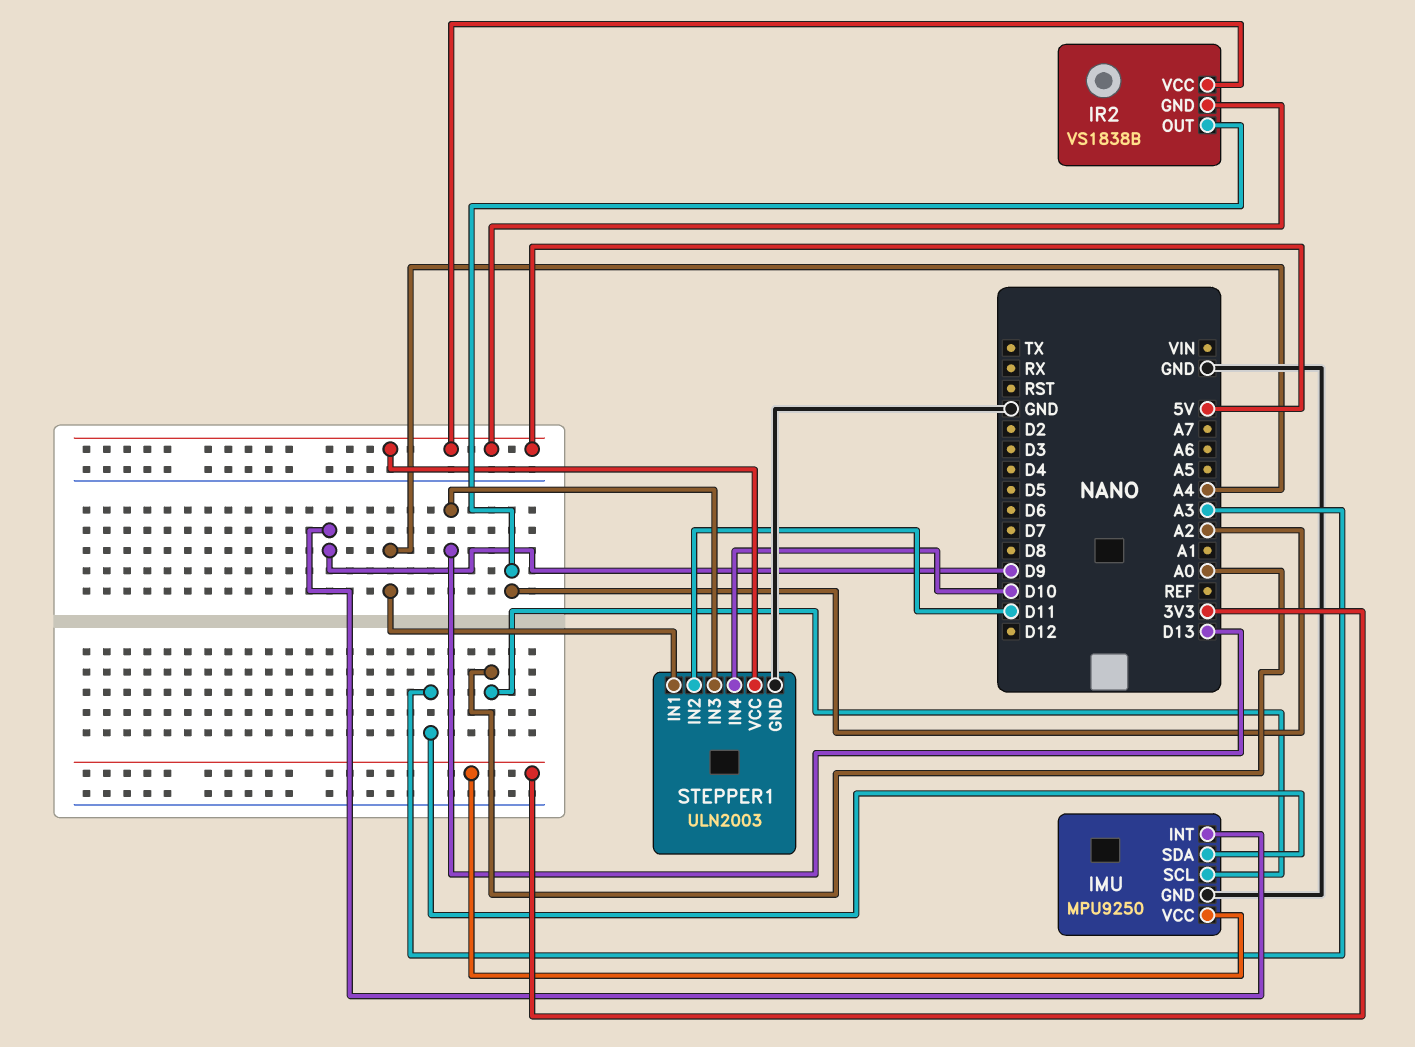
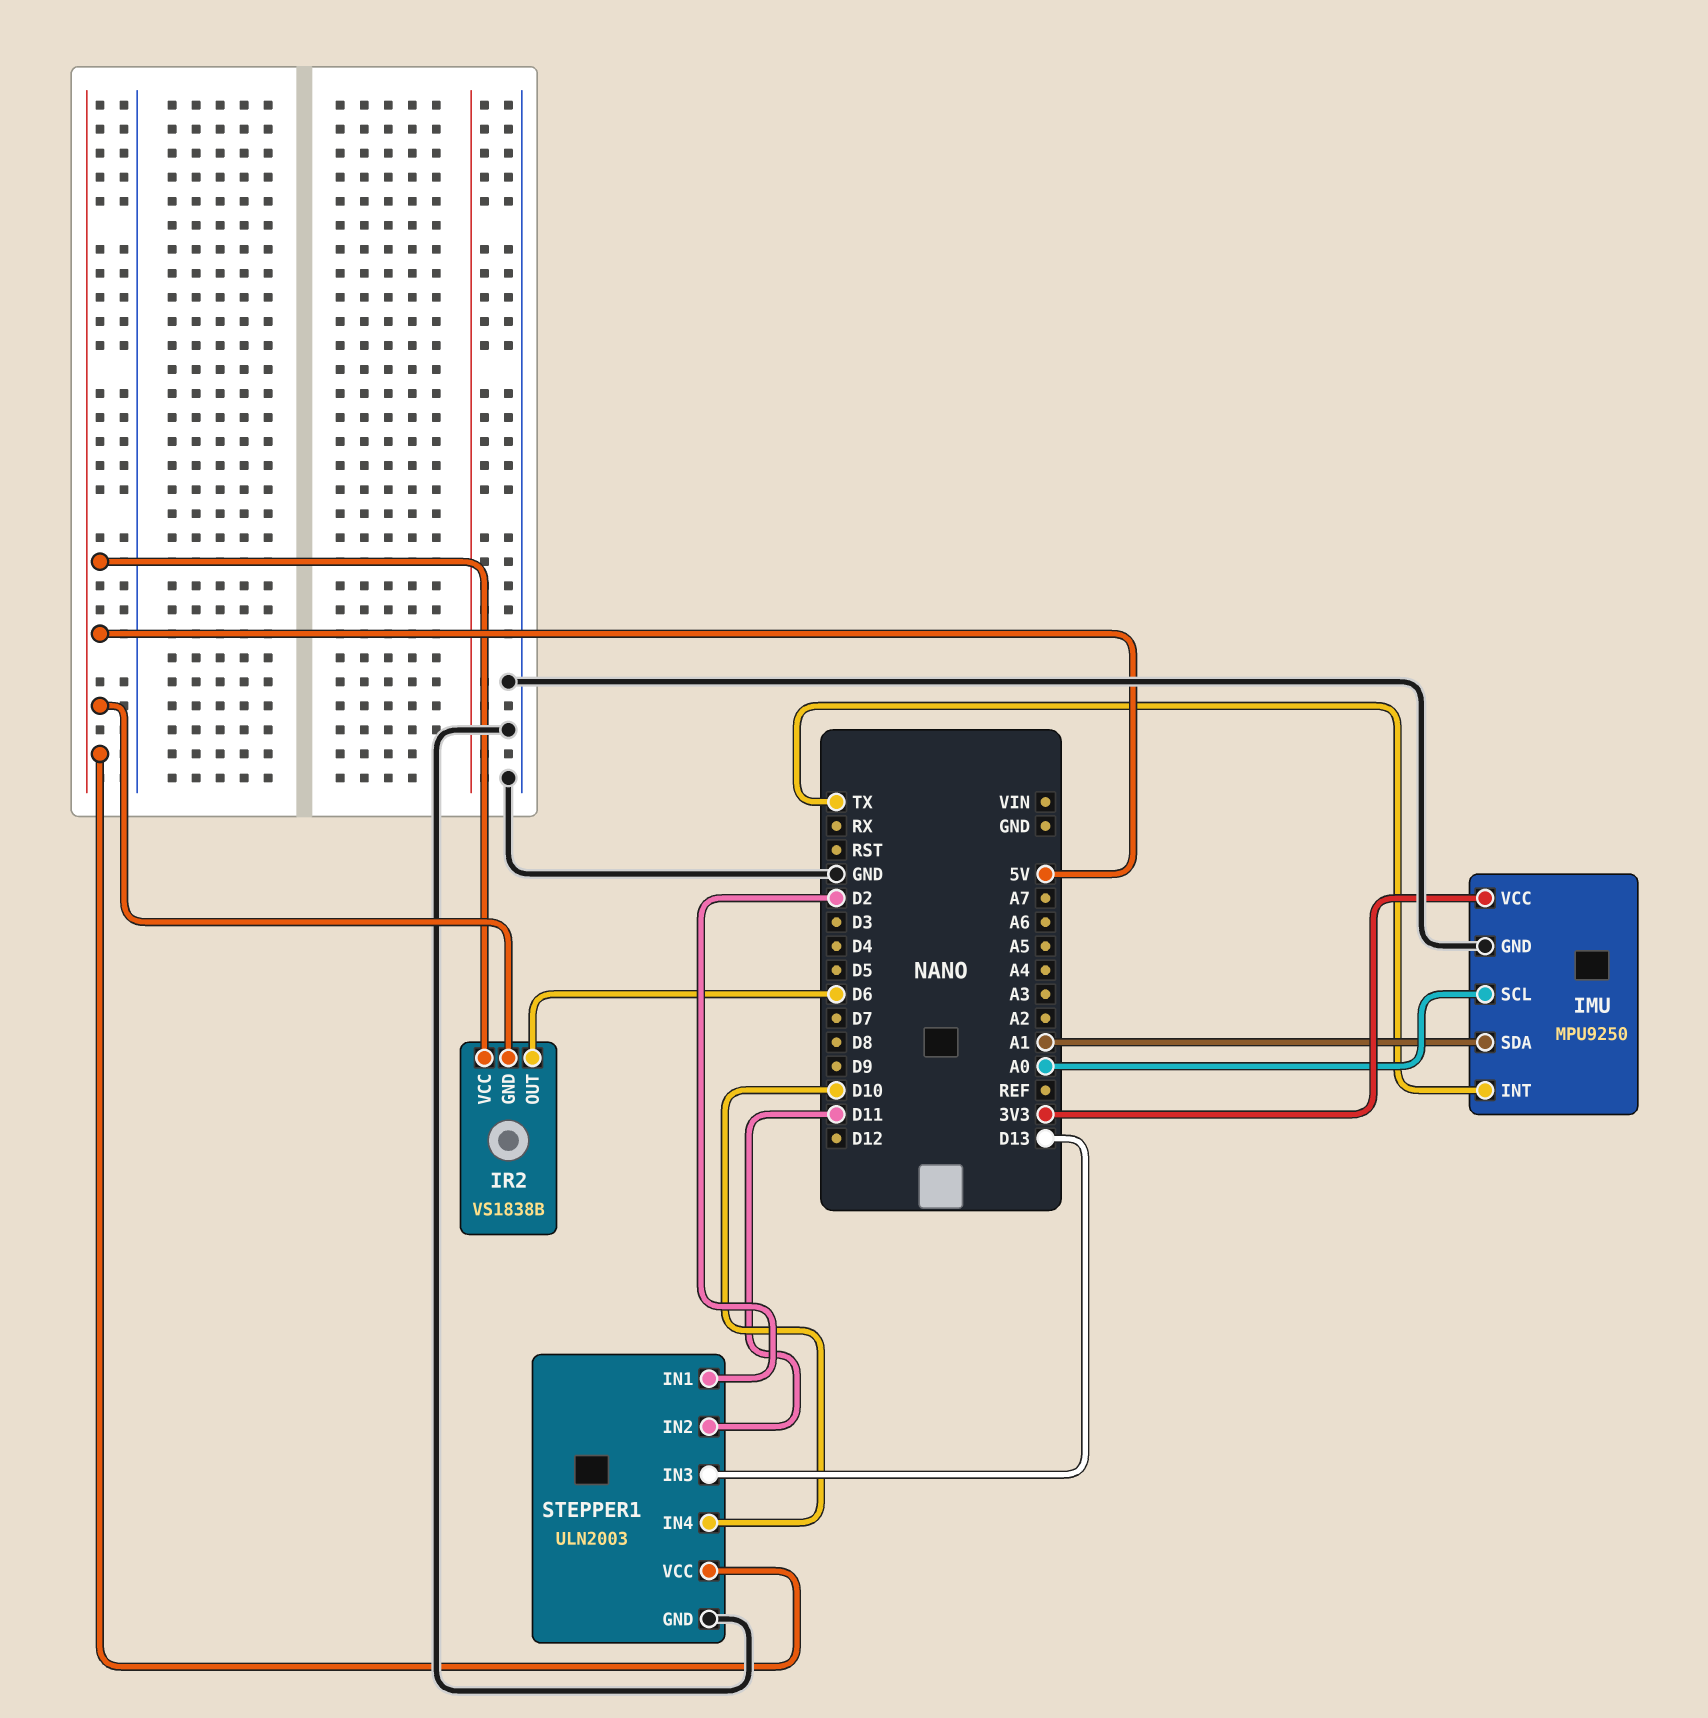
IMU pin INT: D9 -> TX
IMU pin SDA: A3 -> A1
IR2 pin OUT: A2 -> D6
STEPPER1 pin IN1: A4 -> D2

